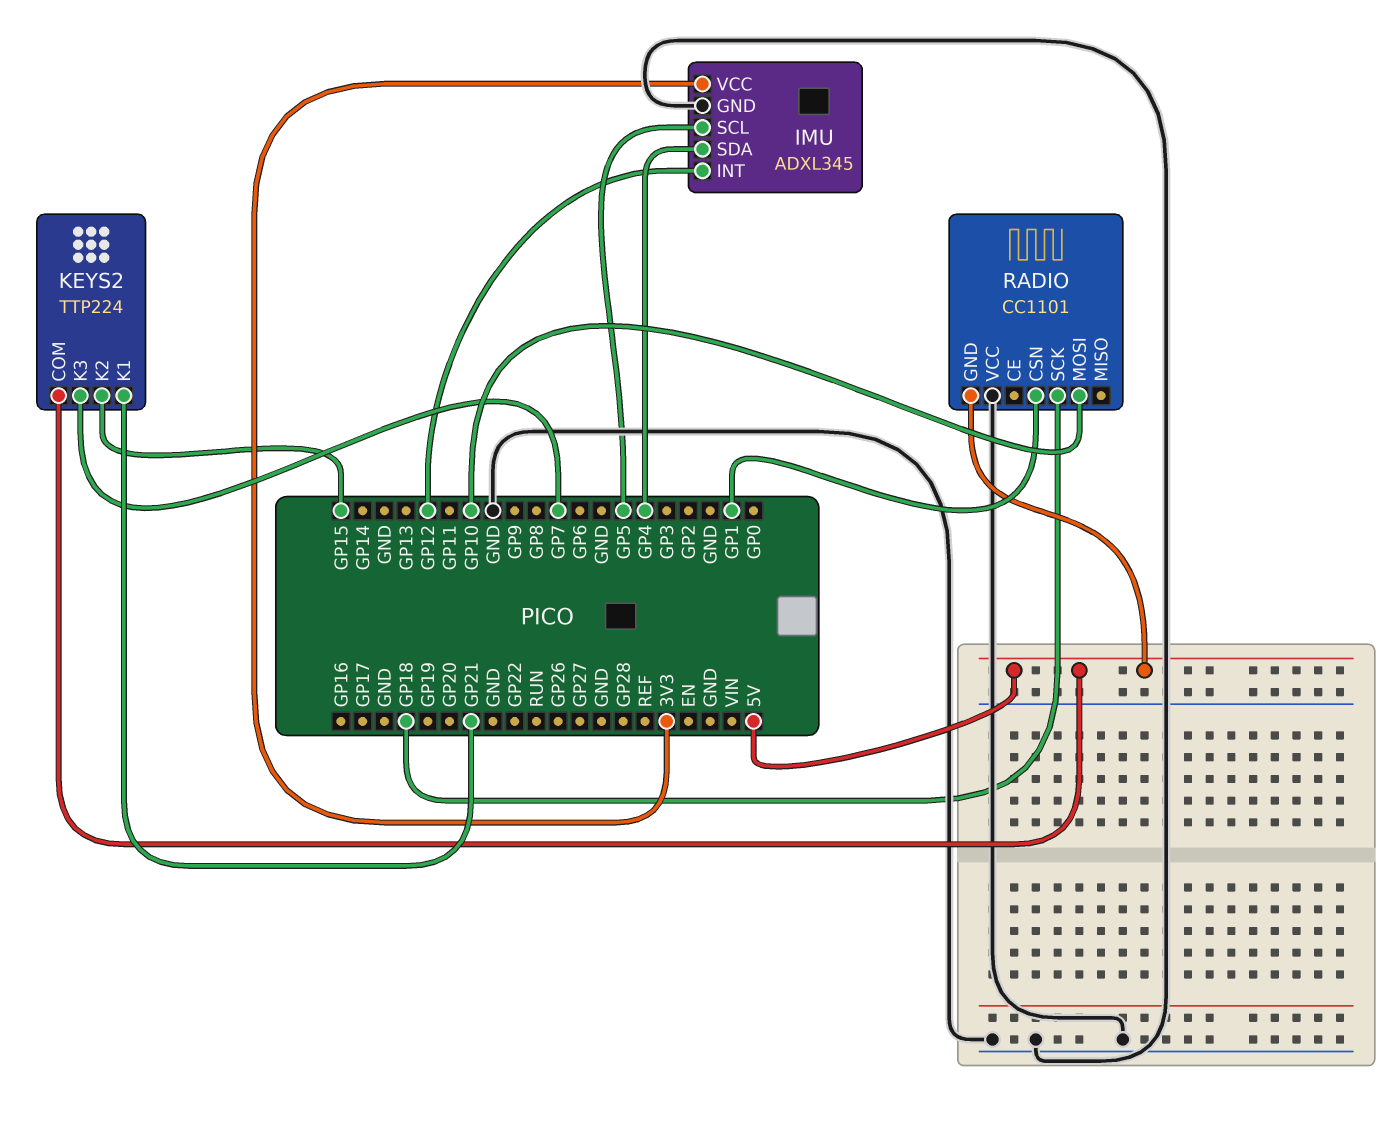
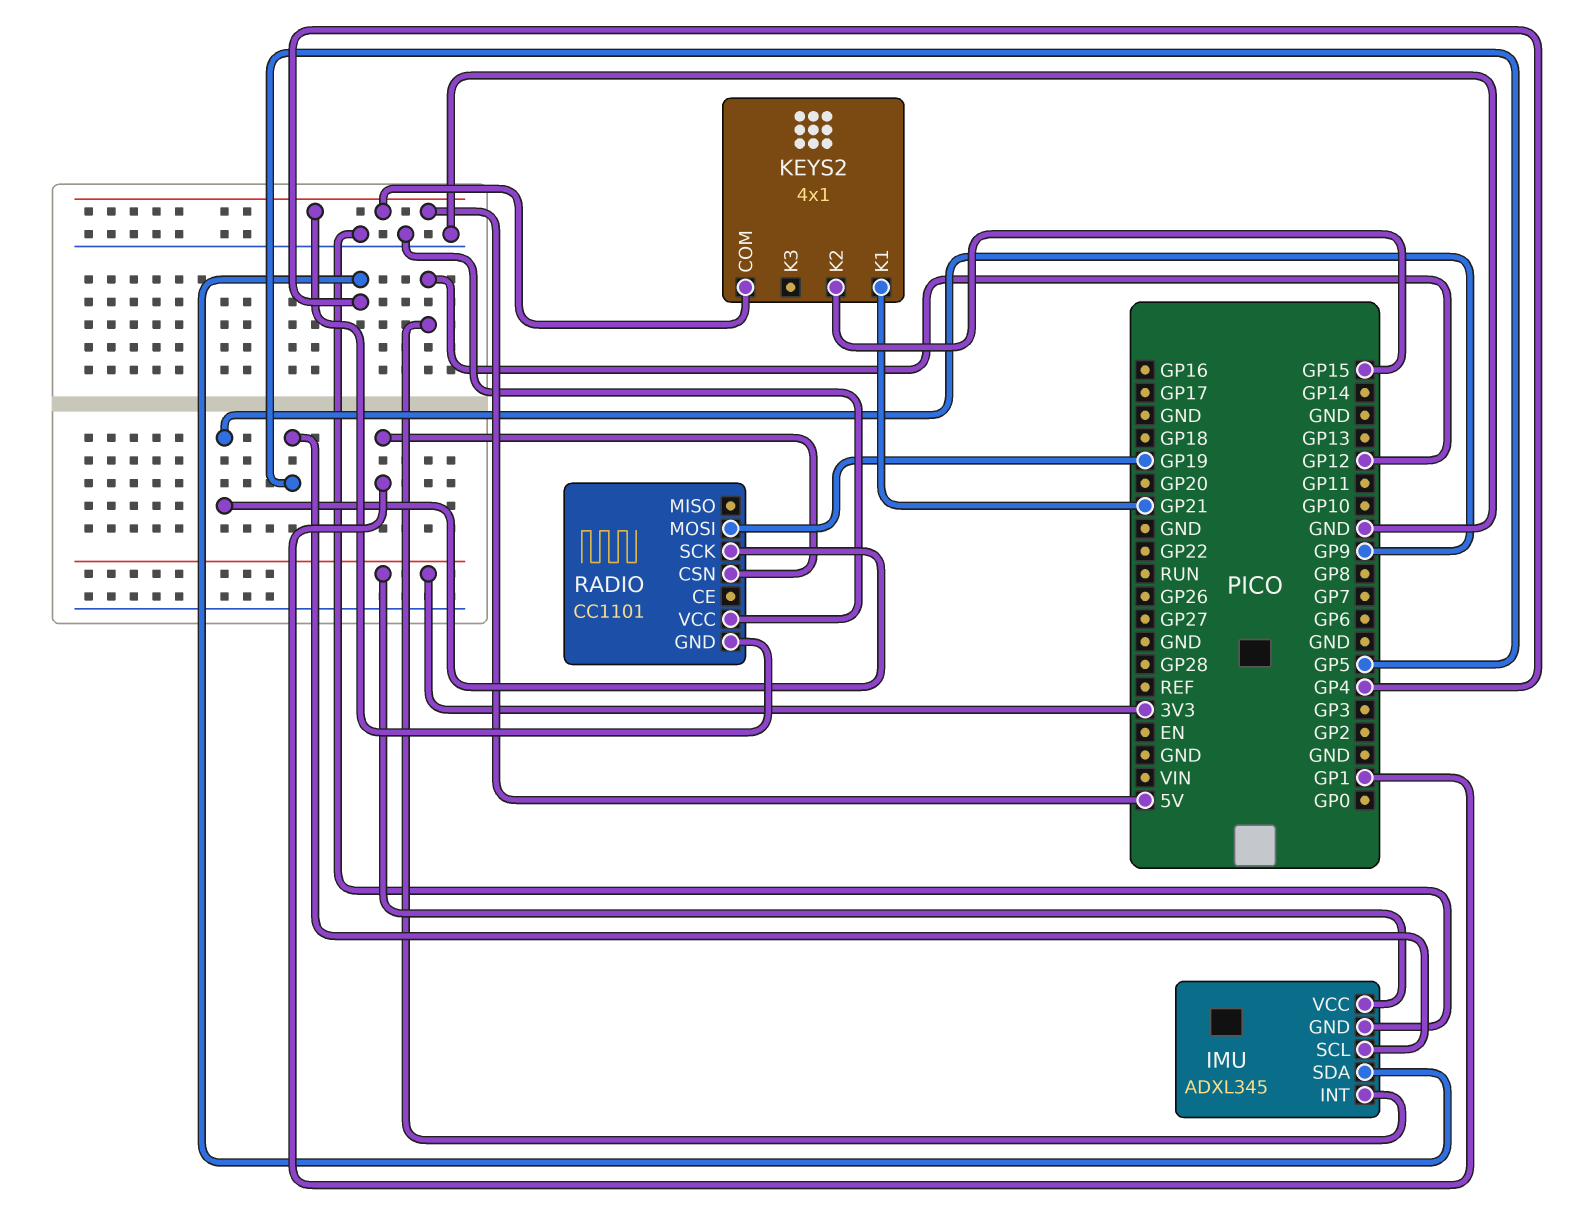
KEYS2: TTP224 -> 4x1
KEYS2 pin K3: GP7 -> none
RADIO pin MOSI: GP10 -> GP19
RADIO pin SCK: GP18 -> GP9

